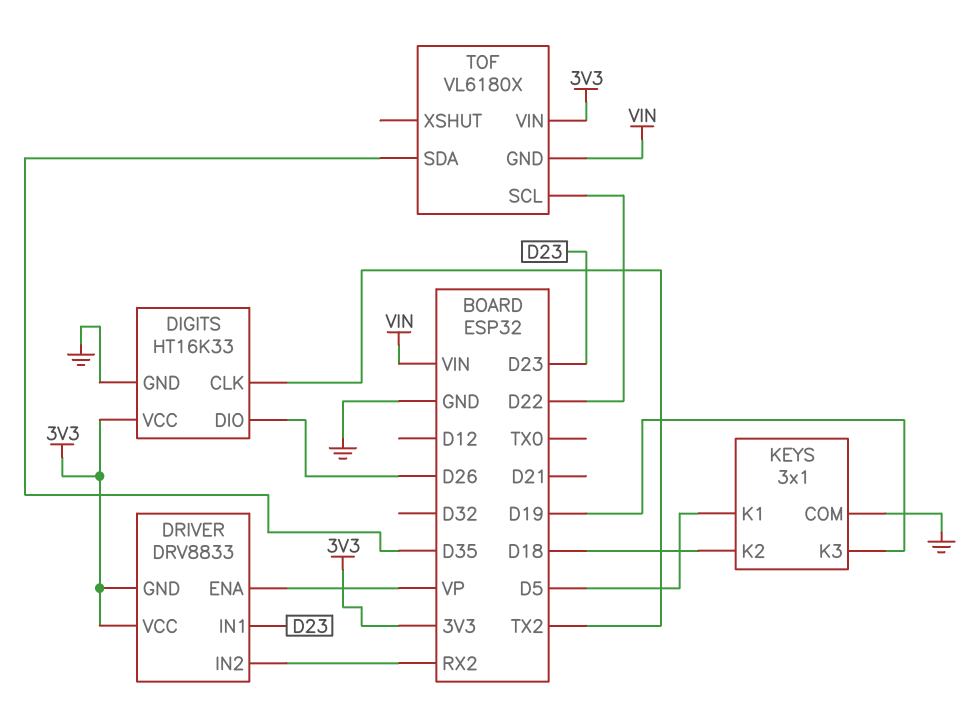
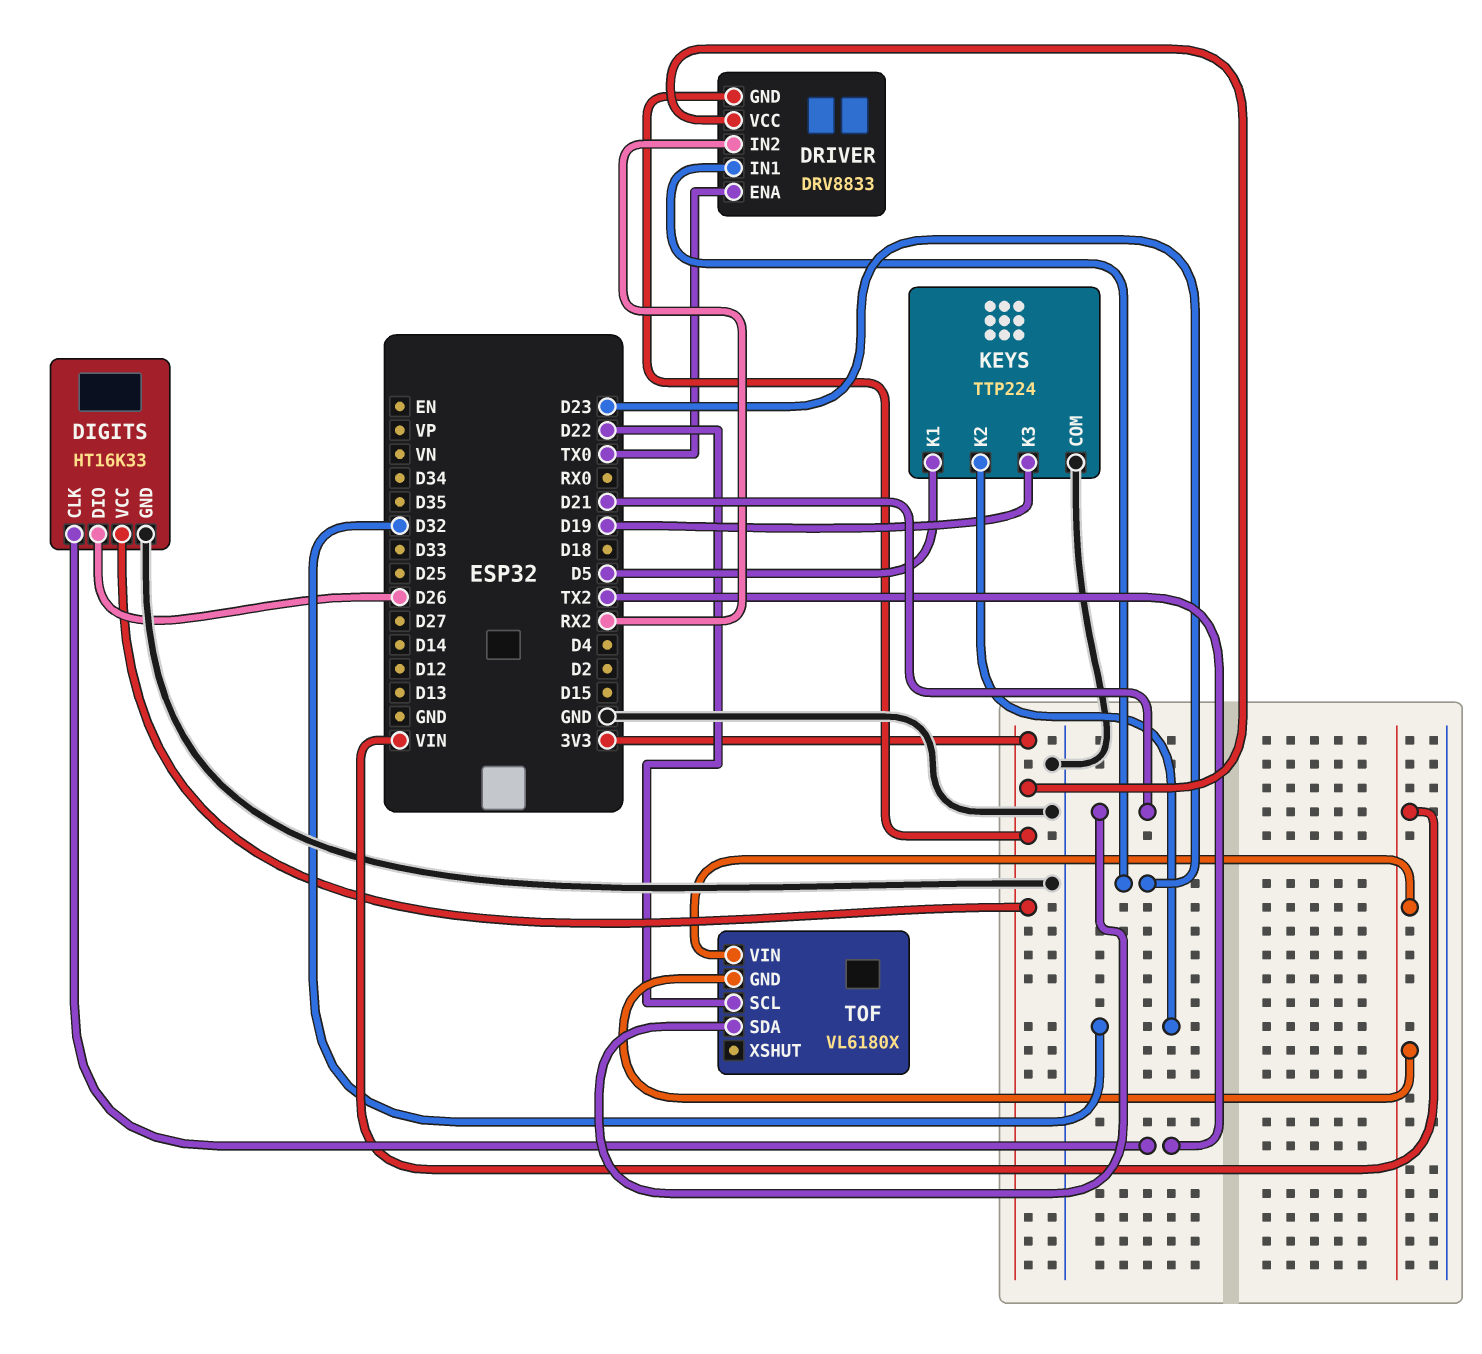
DRIVER pin ENA: VP -> TX0
KEYS: 3x1 -> TTP224
KEYS pin K2: D18 -> D32
TOF pin SDA: D35 -> D21
TOF pin VIN: 3V3 -> VIN

